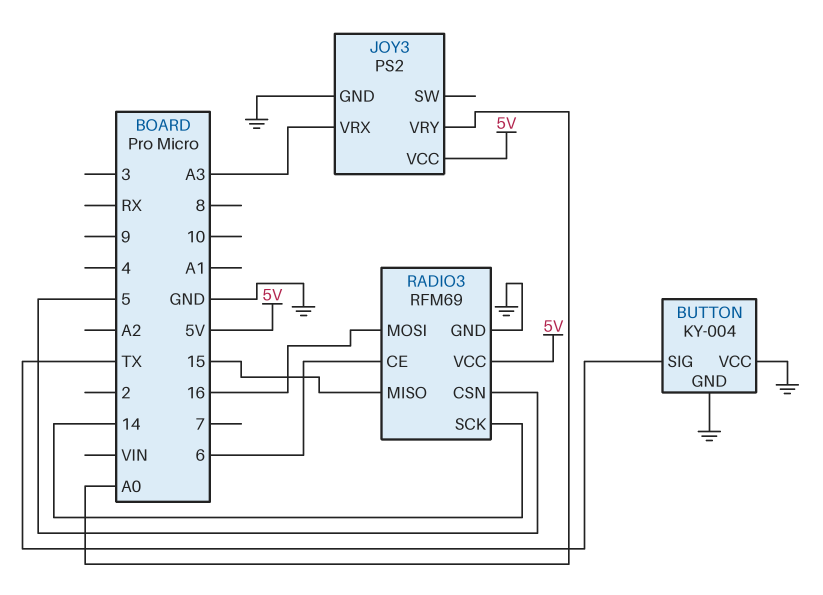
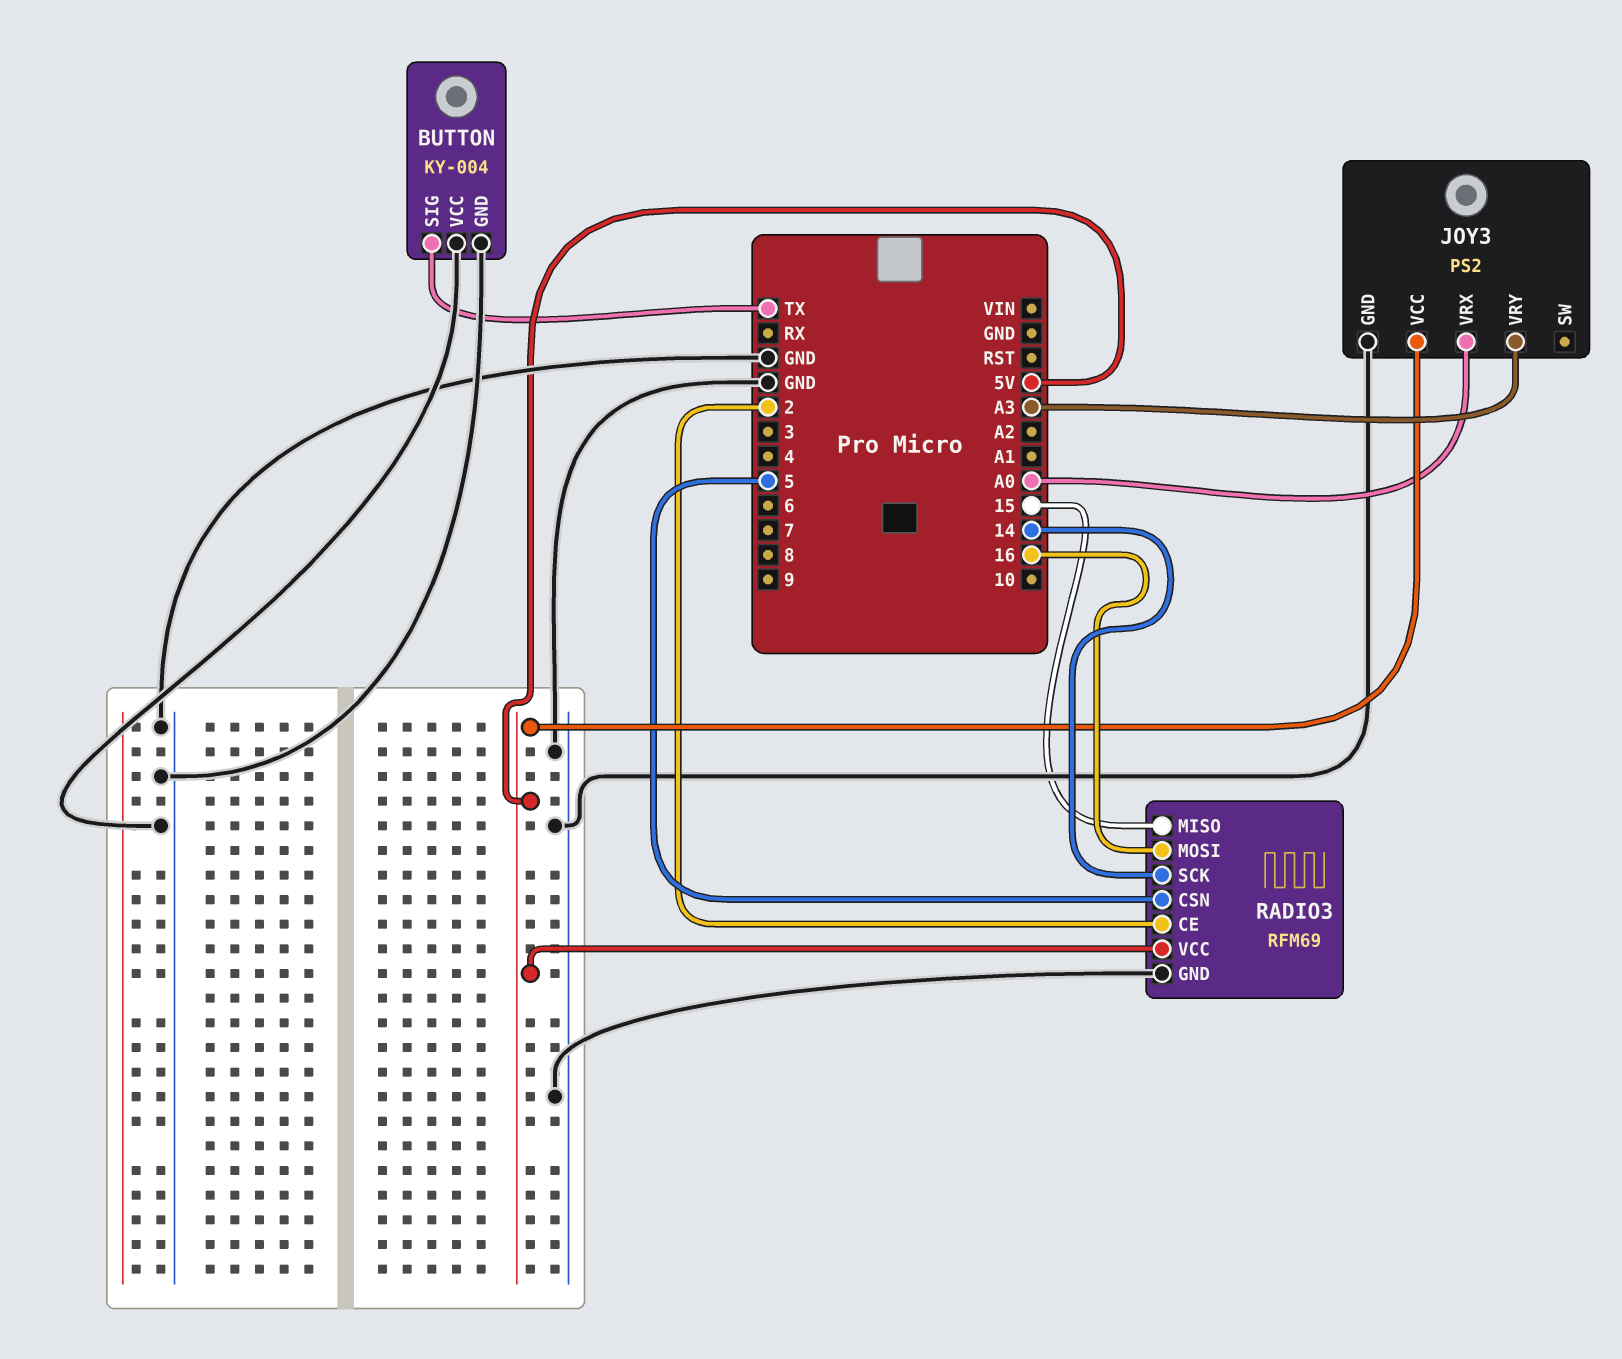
JOY3 pin VRX: A3 -> A0
JOY3 pin VRY: A0 -> A3
RADIO3 pin CE: 6 -> 2

